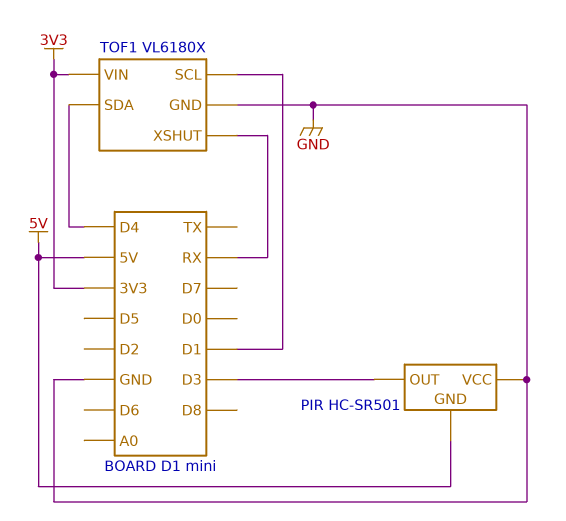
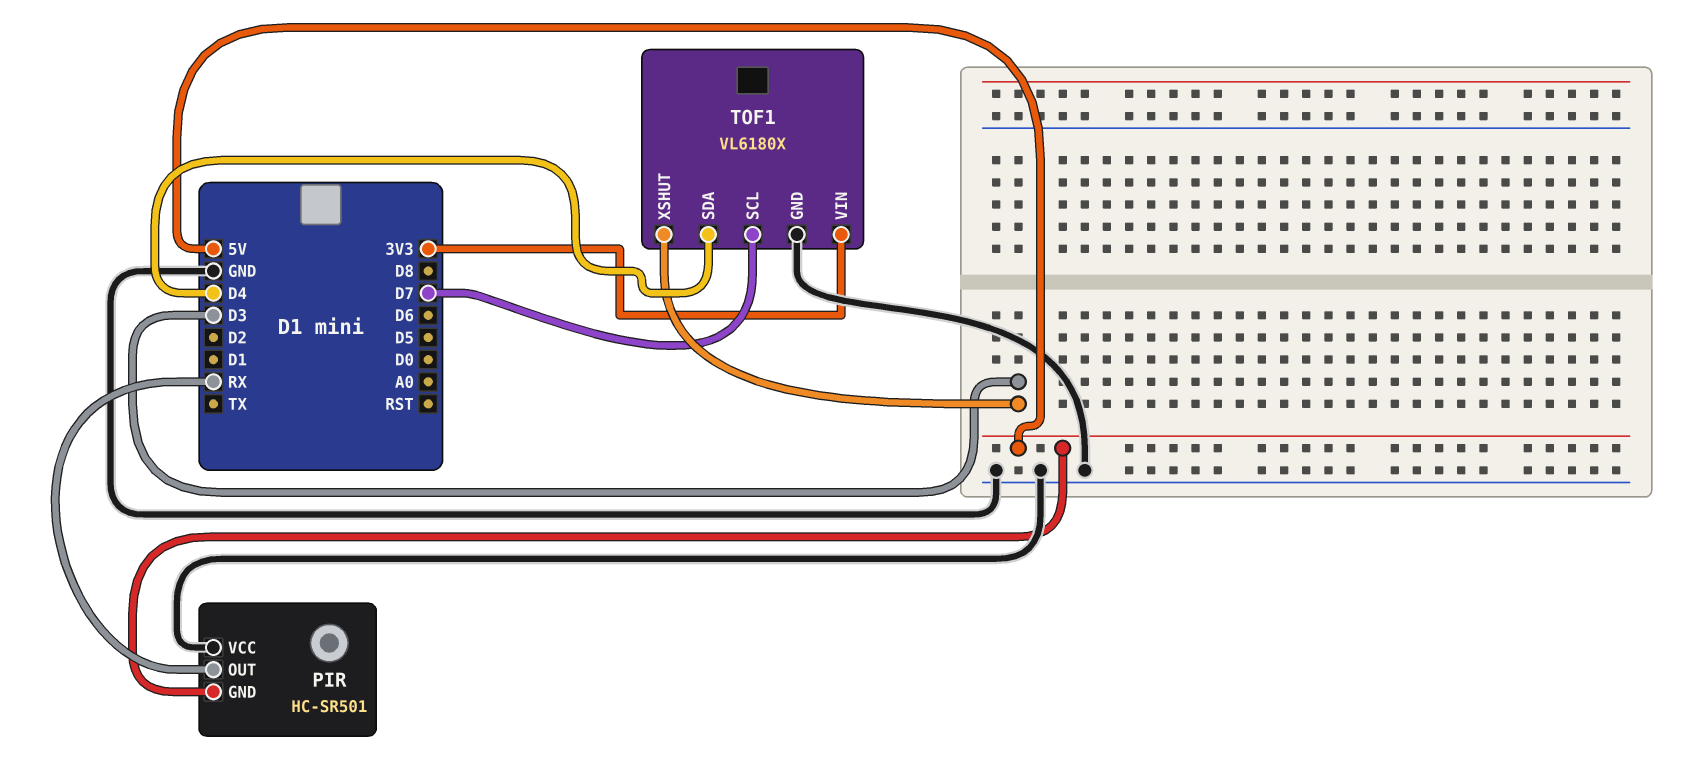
PIR pin OUT: D3 -> RX
TOF1 pin SCL: D1 -> D7
TOF1 pin XSHUT: RX -> D3

